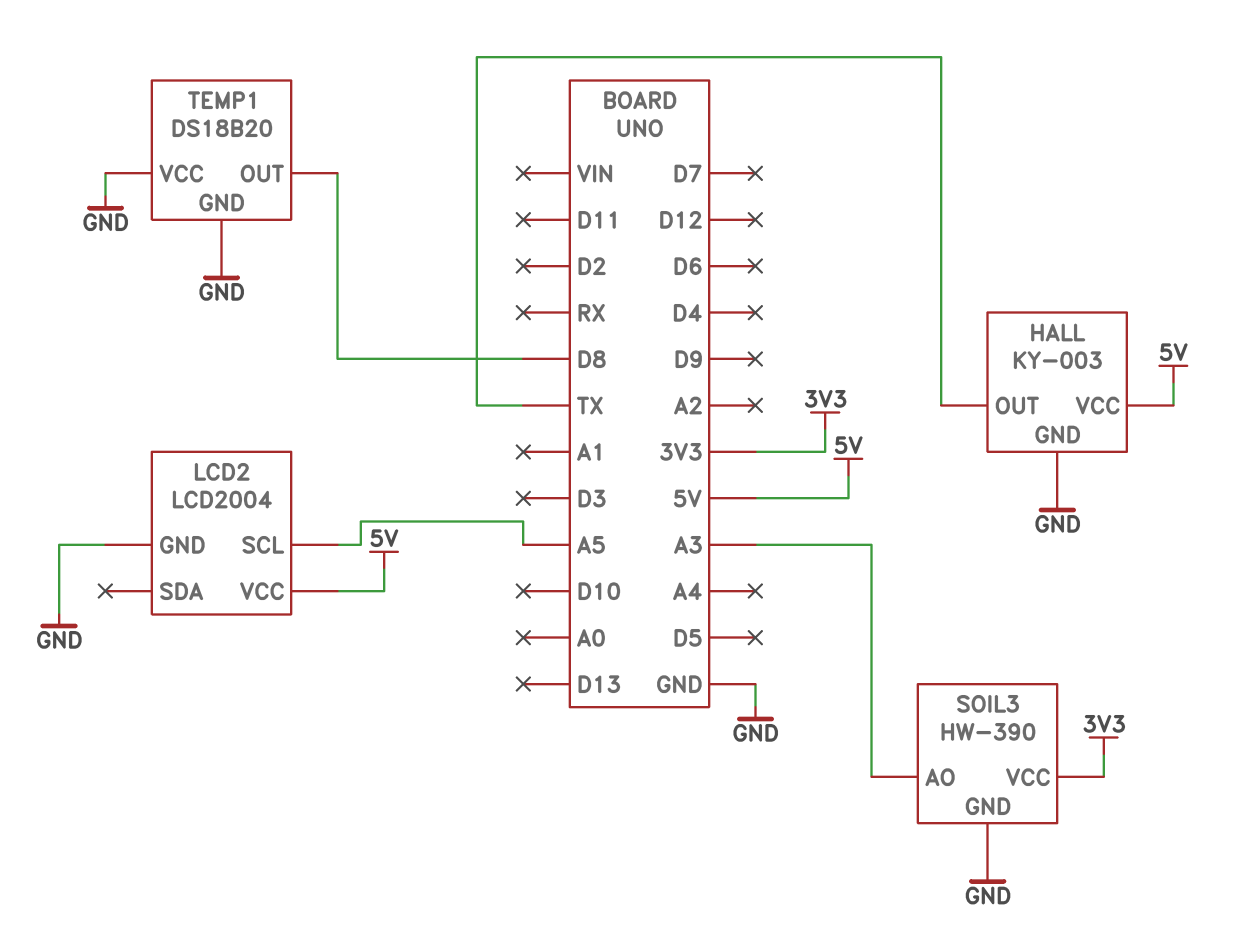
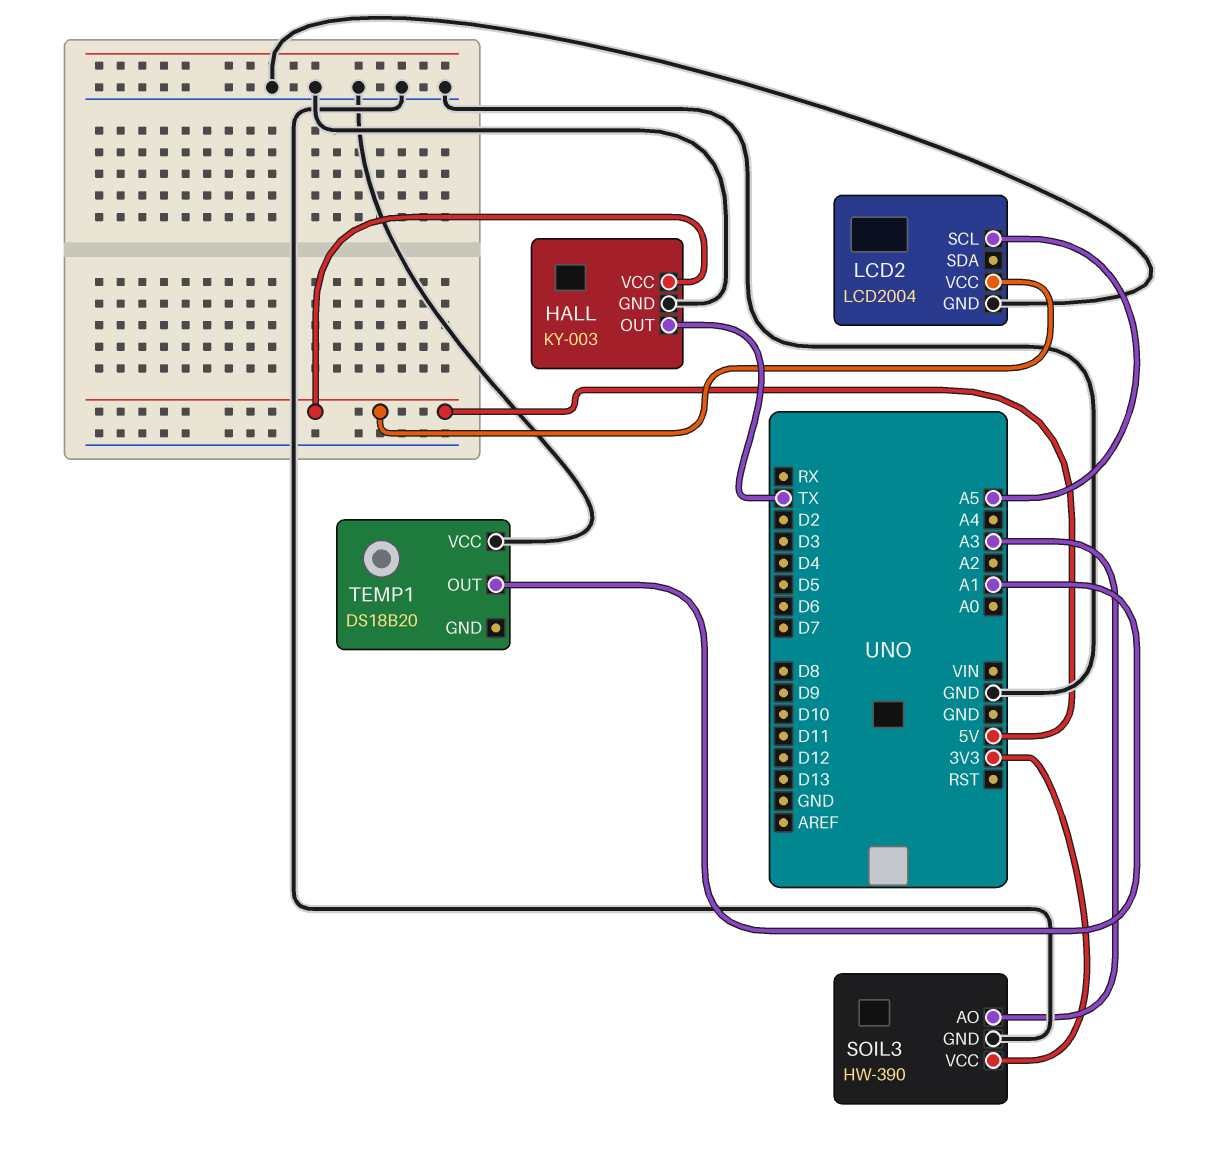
TEMP1 pin GND: GND -> none
TEMP1 pin OUT: D8 -> A1

